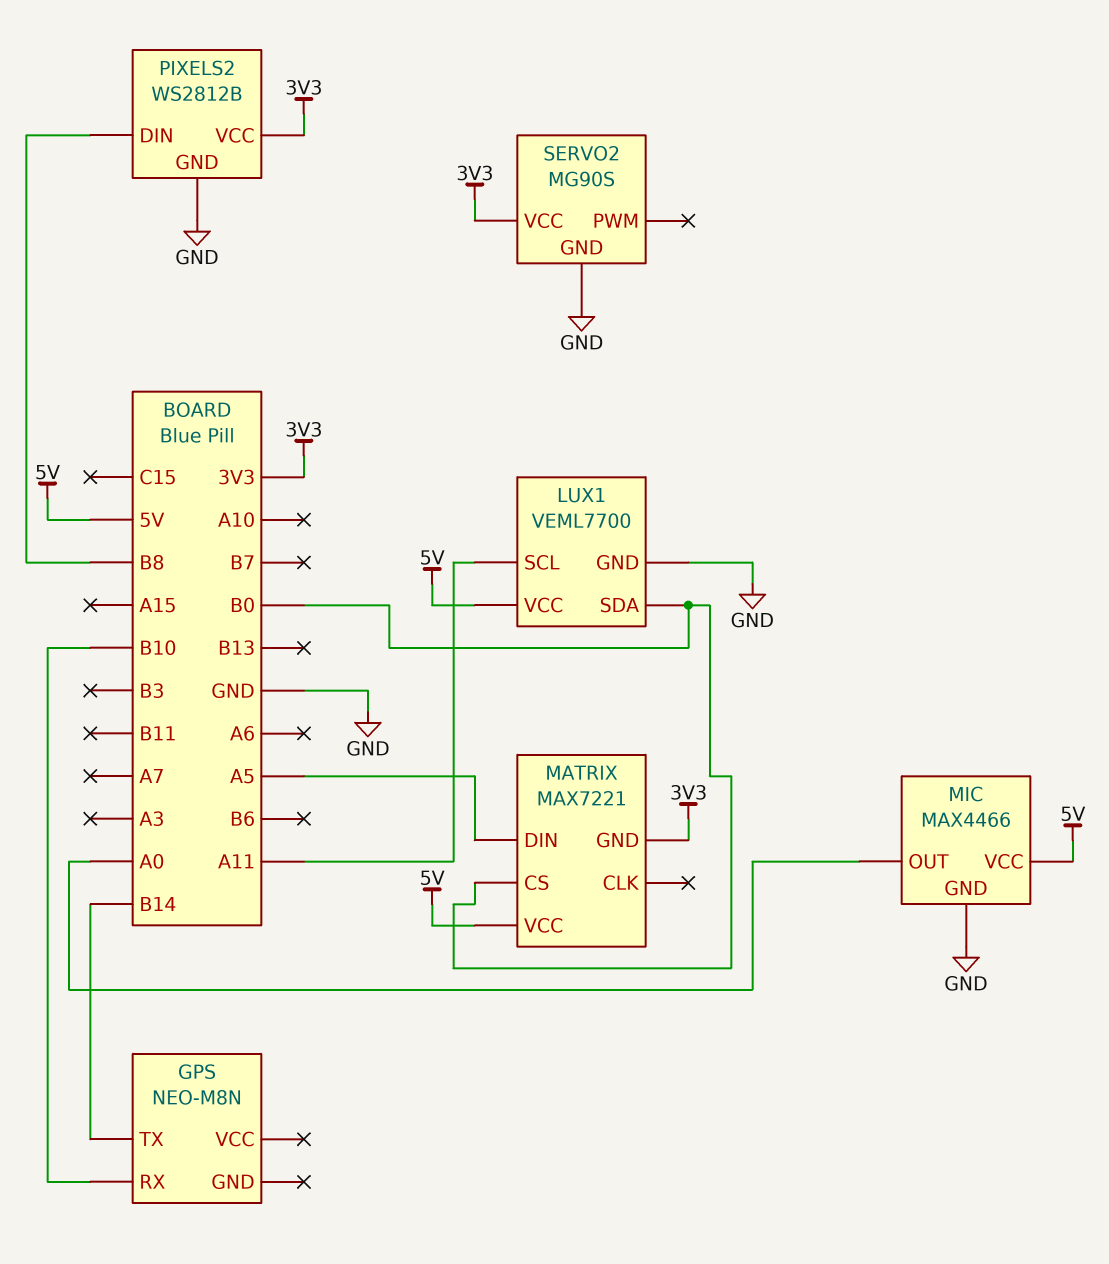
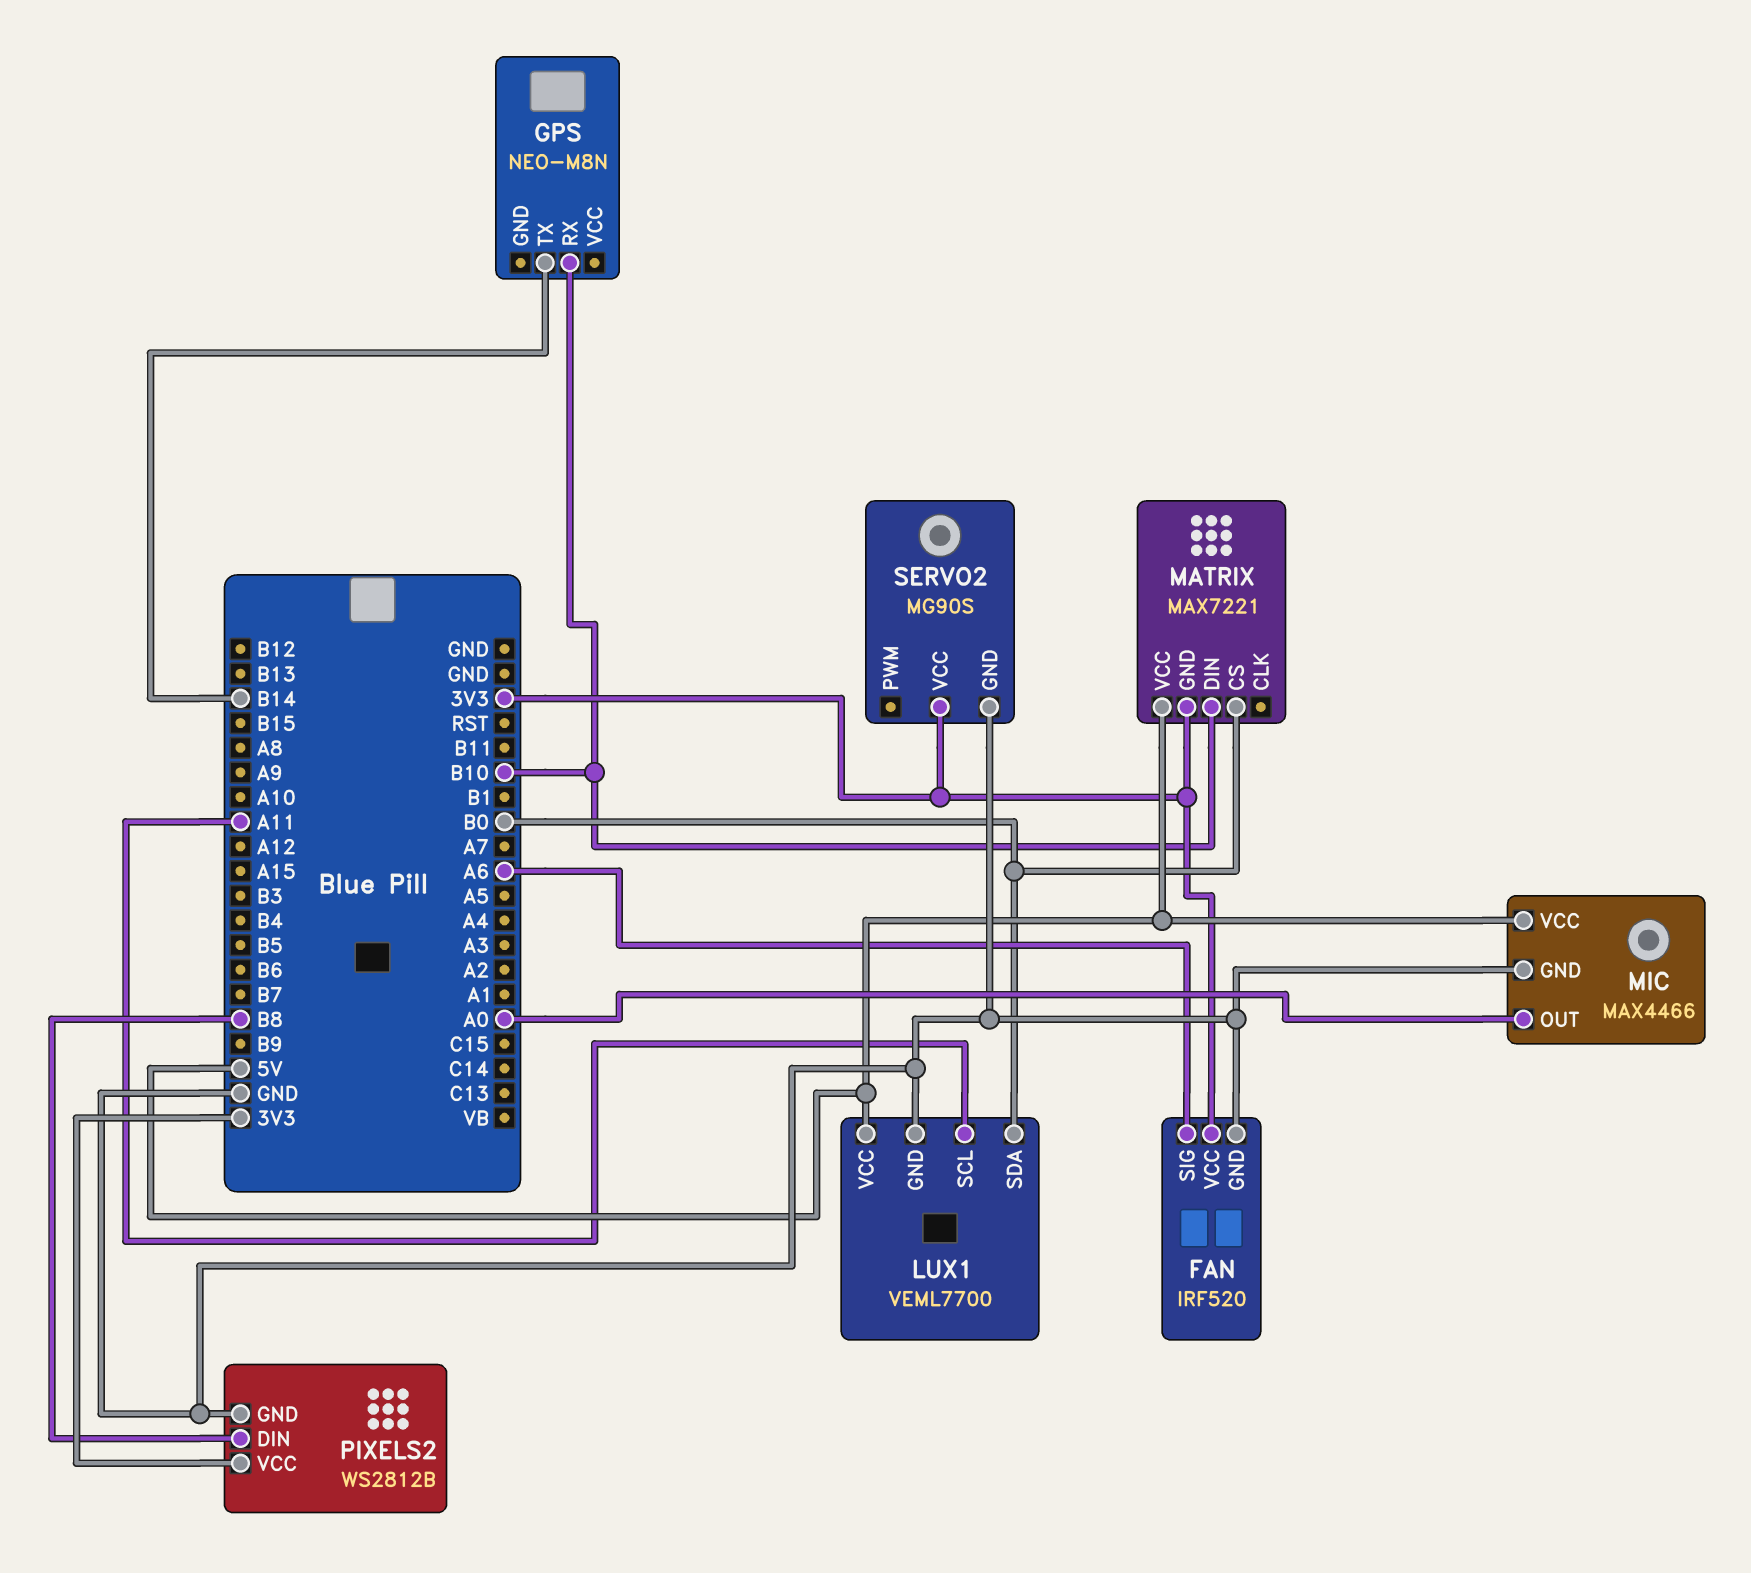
FAN: none -> IRF520
FAN pin GND: none -> GND
FAN pin SIG: none -> A6
FAN pin VCC: none -> 3V3
MATRIX pin DIN: A5 -> B10

